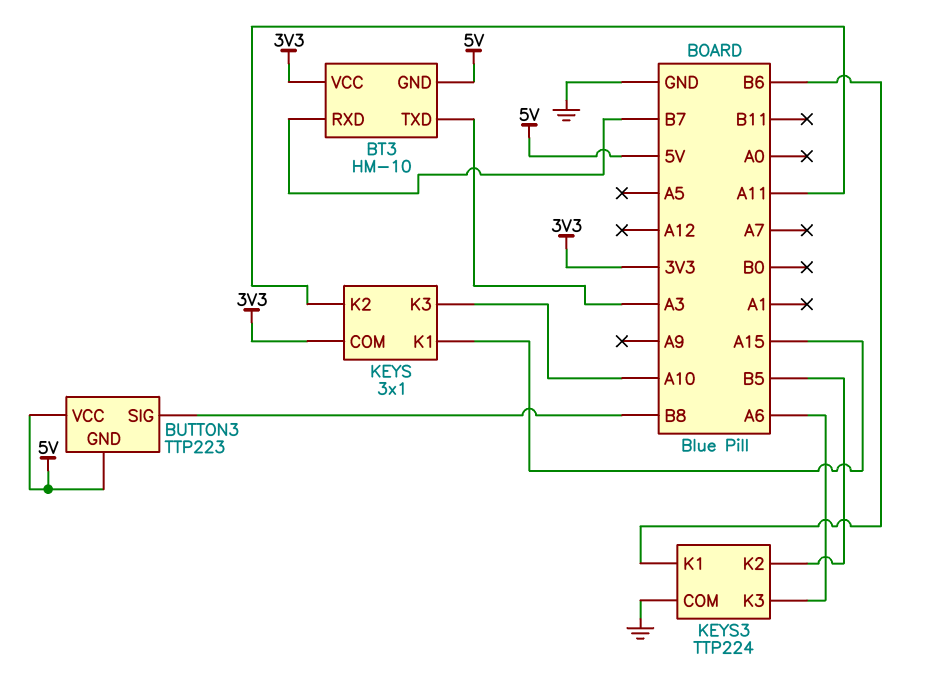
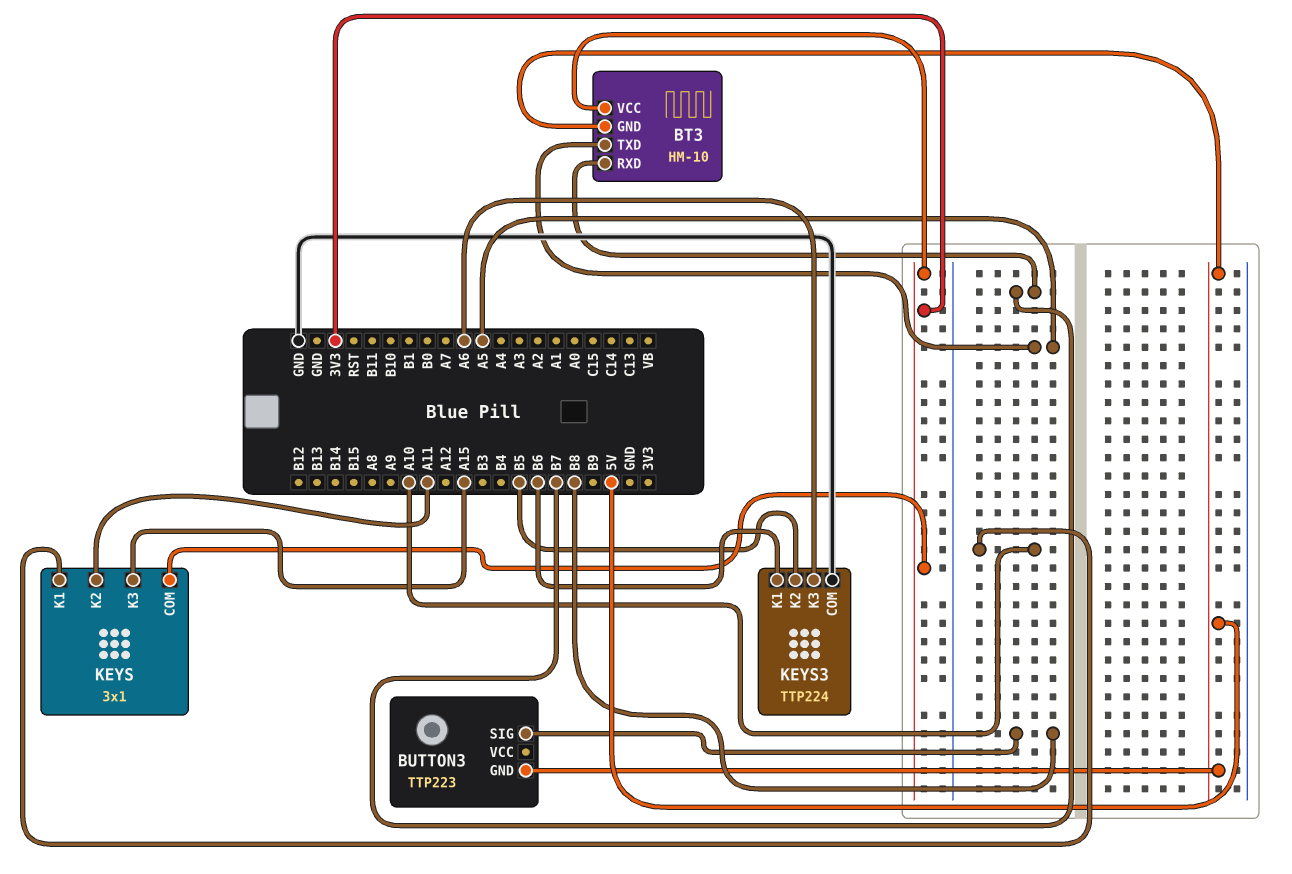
BT3 pin TXD: A3 -> A5
BUTTON3 pin VCC: 5V -> none
KEYS pin K1: A15 -> A10
KEYS pin K3: A10 -> A15

